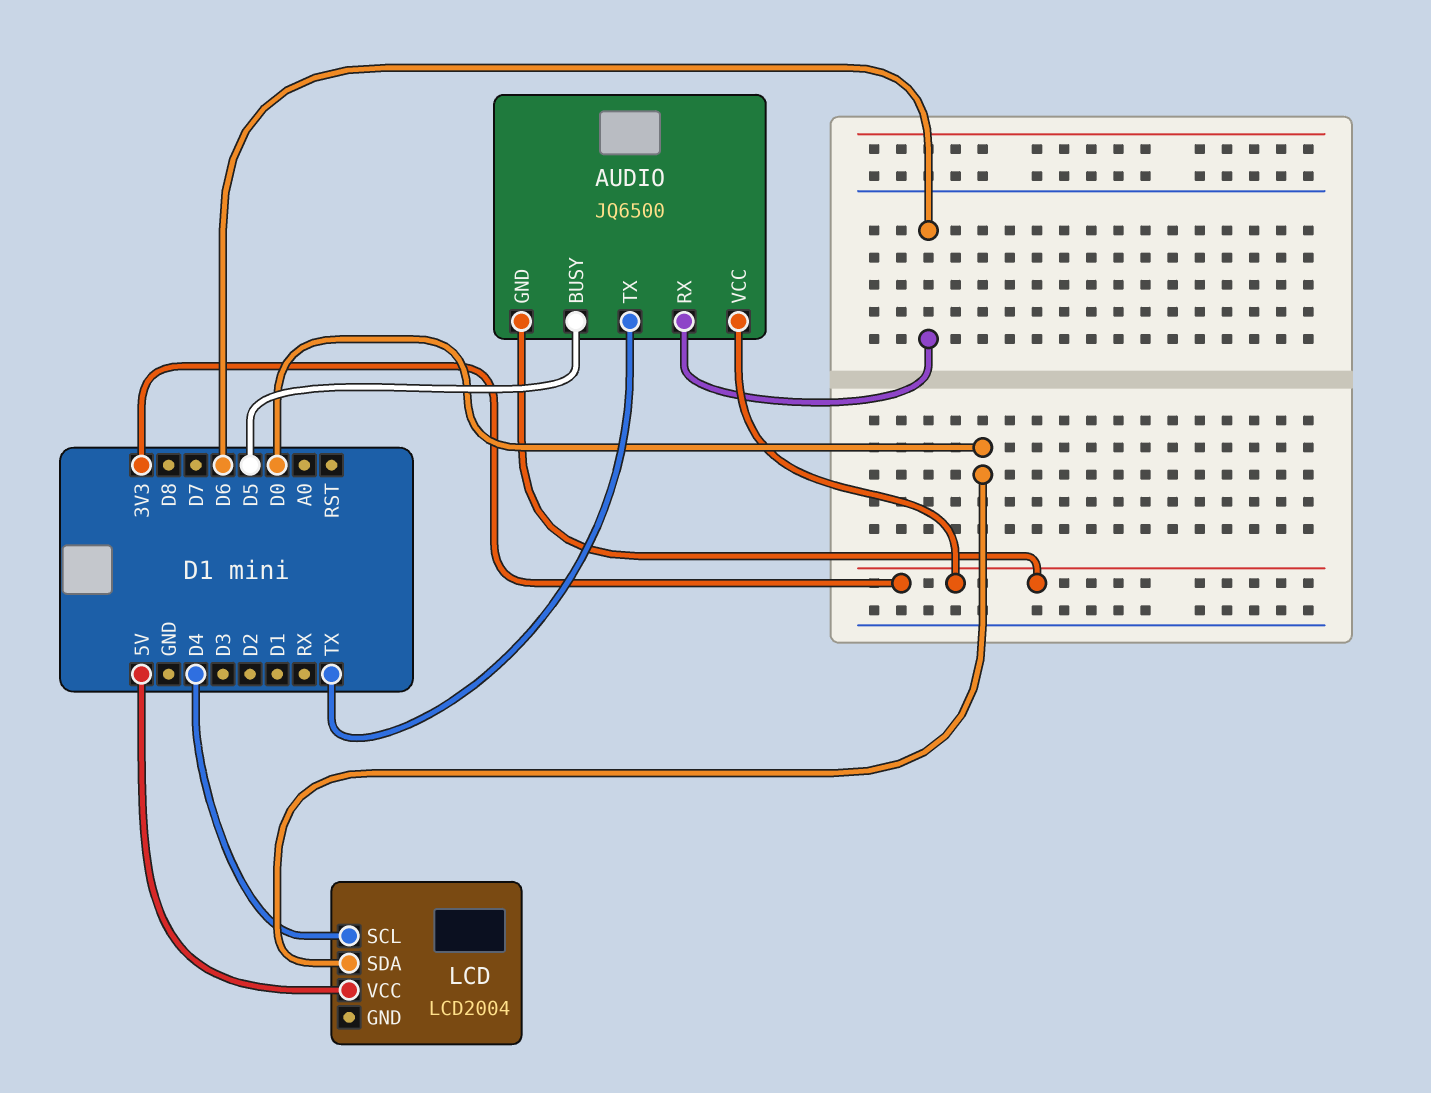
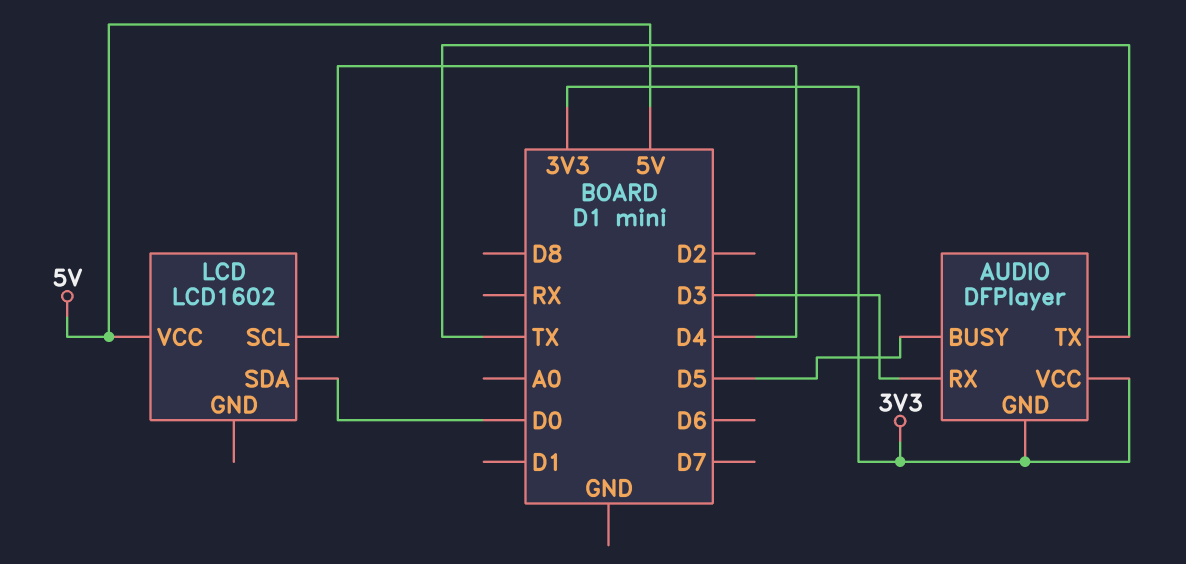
AUDIO: JQ6500 -> DFPlayer
AUDIO pin RX: D6 -> D3
LCD: LCD2004 -> LCD1602

